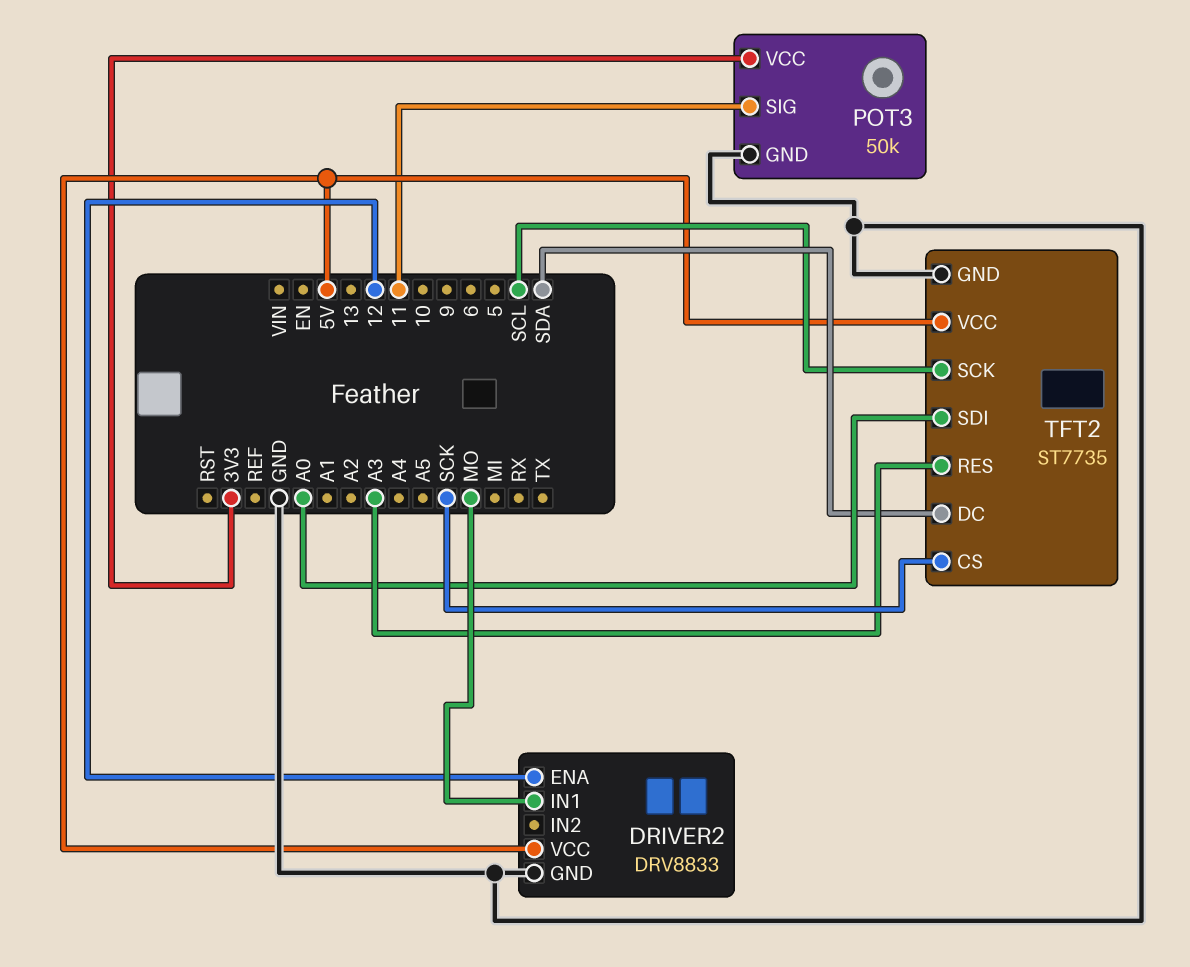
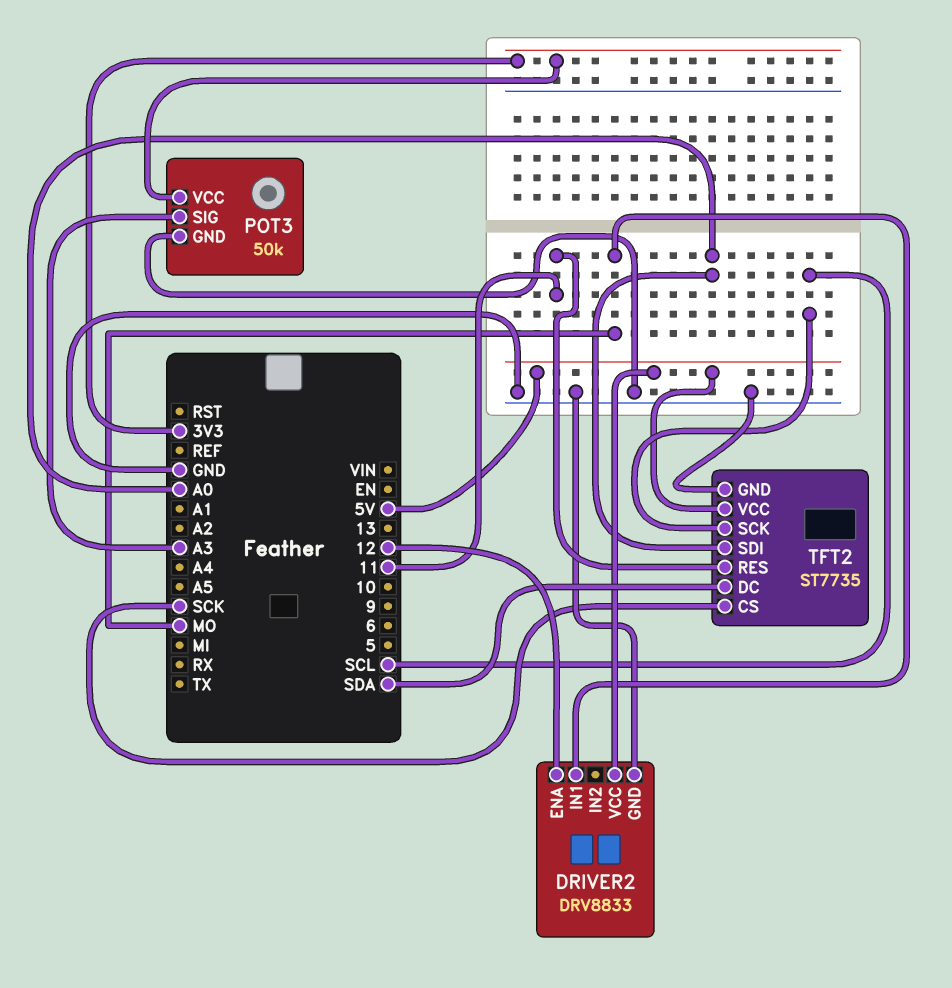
POT3 pin SIG: 11 -> A3
TFT2 pin RES: A3 -> 11

